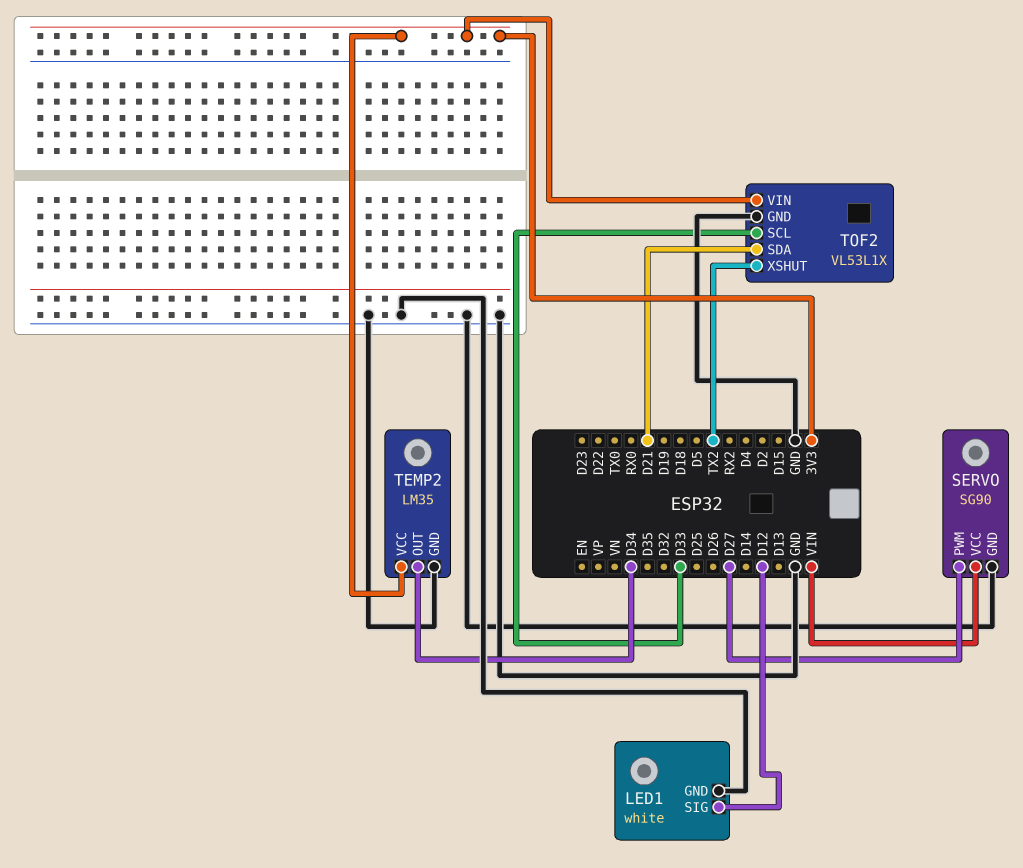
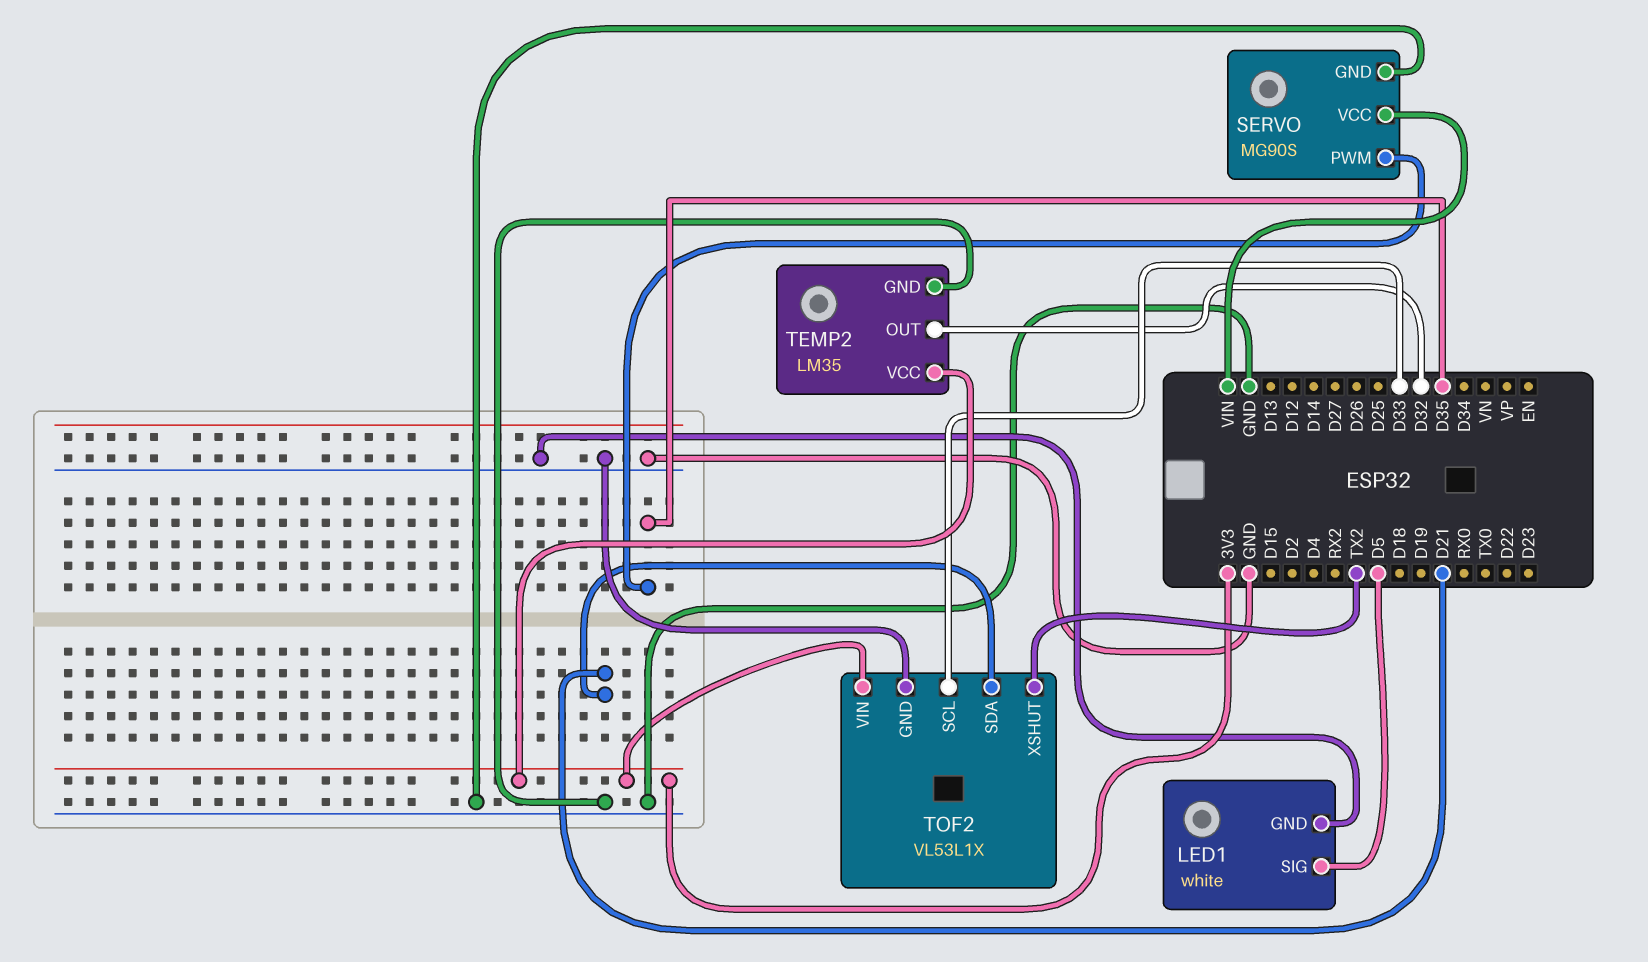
LED1 pin SIG: D12 -> D5
SERVO: SG90 -> MG90S
SERVO pin PWM: D27 -> D35
TEMP2 pin OUT: D34 -> D32

